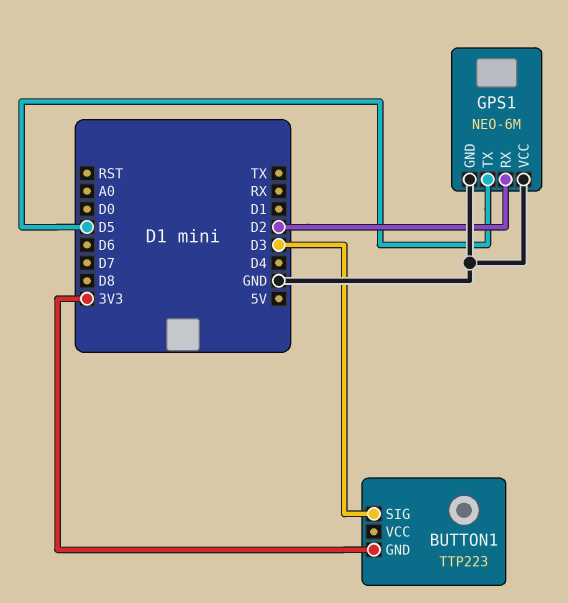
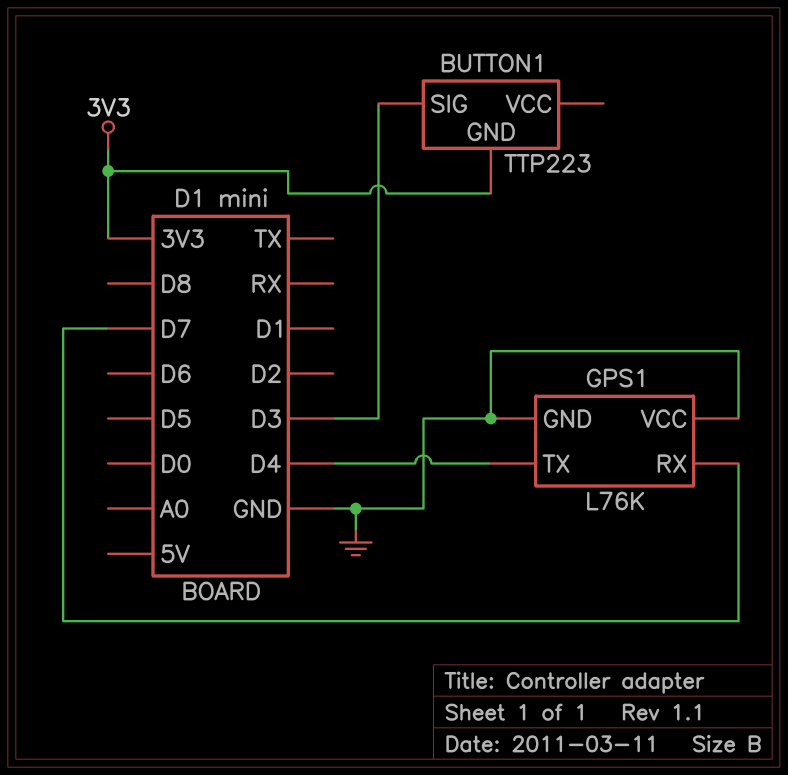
GPS1: NEO-6M -> L76K
GPS1 pin RX: D2 -> D7
GPS1 pin TX: D5 -> D4

